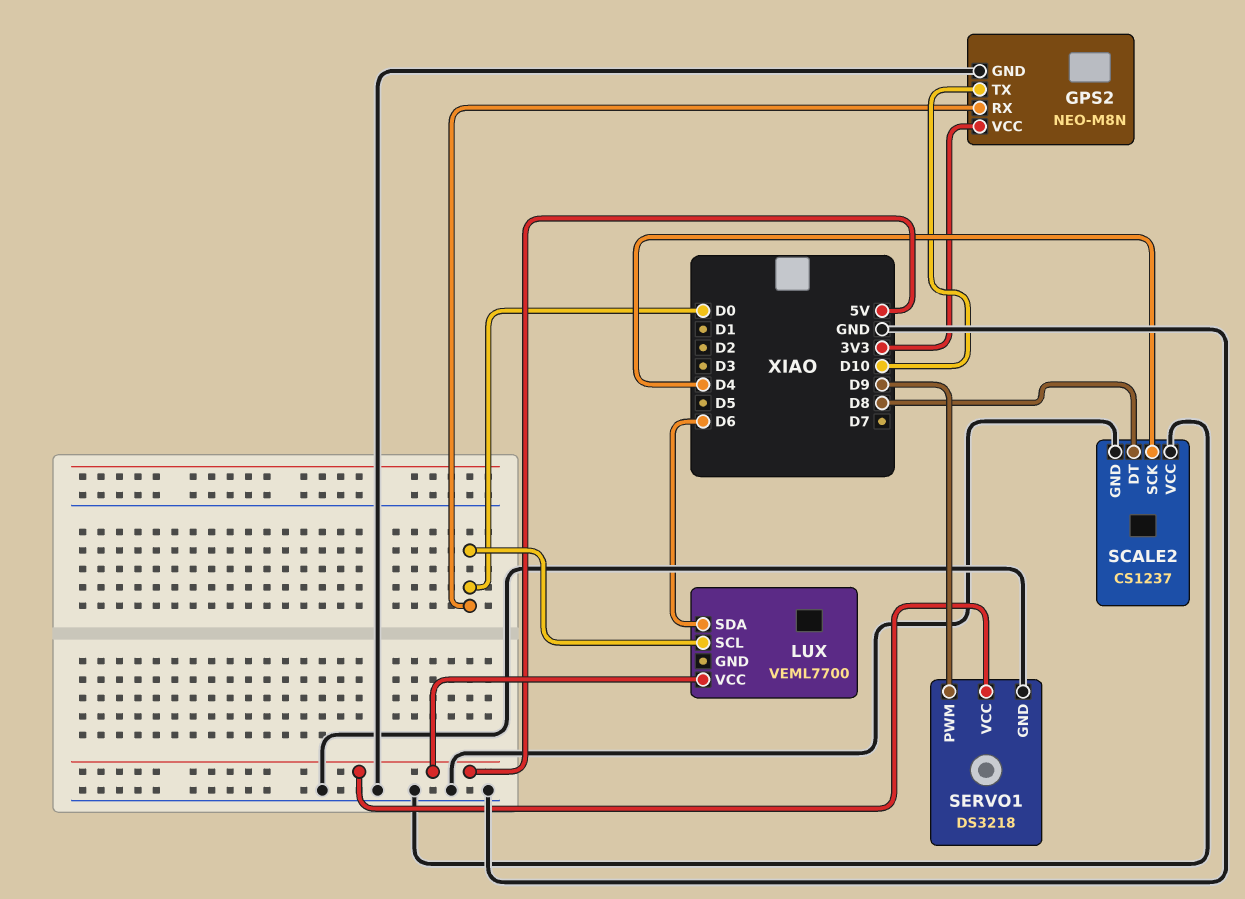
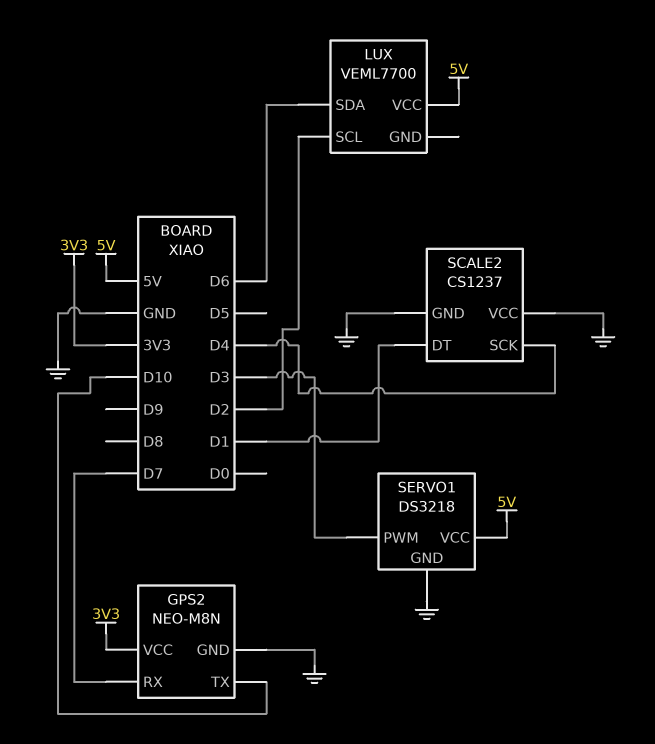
GPS2 pin RX: D0 -> D7
LUX pin SCL: D0 -> D2
SCALE2 pin DT: D8 -> D1
SERVO1 pin PWM: D9 -> D3

